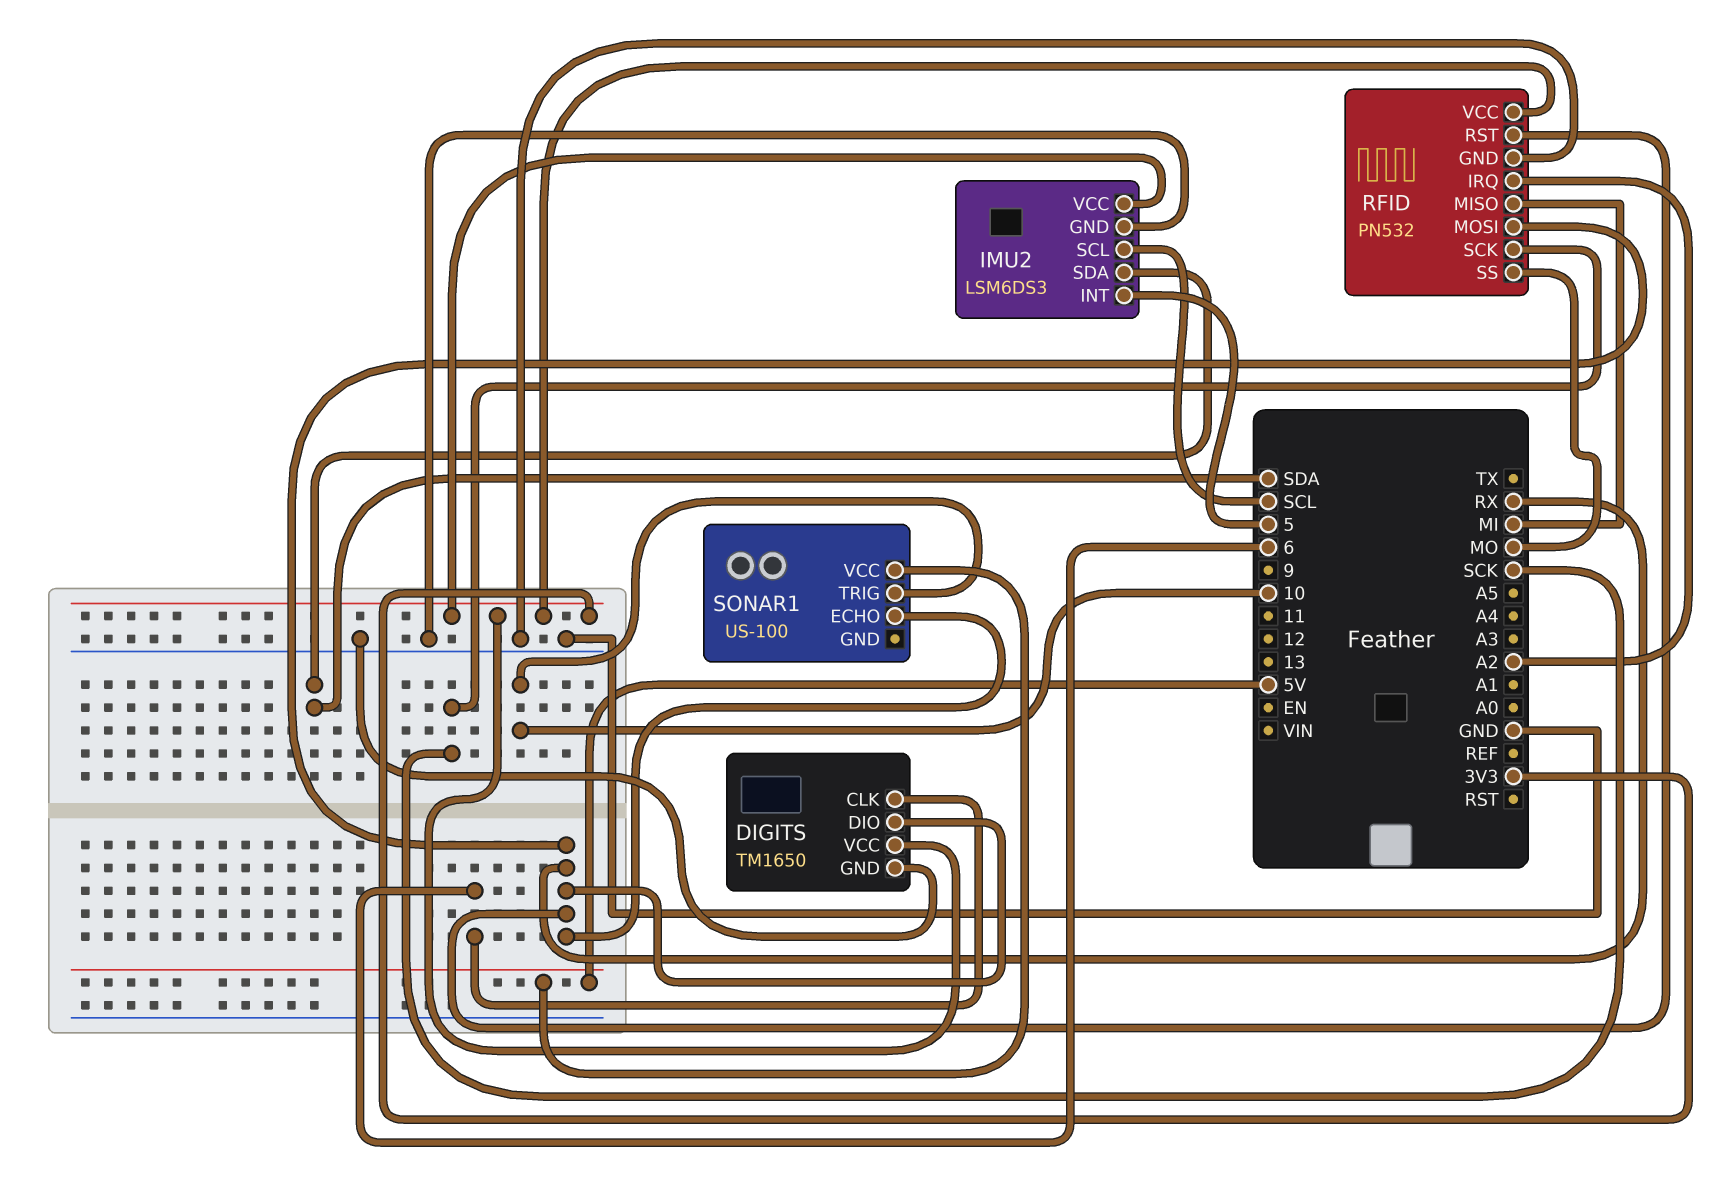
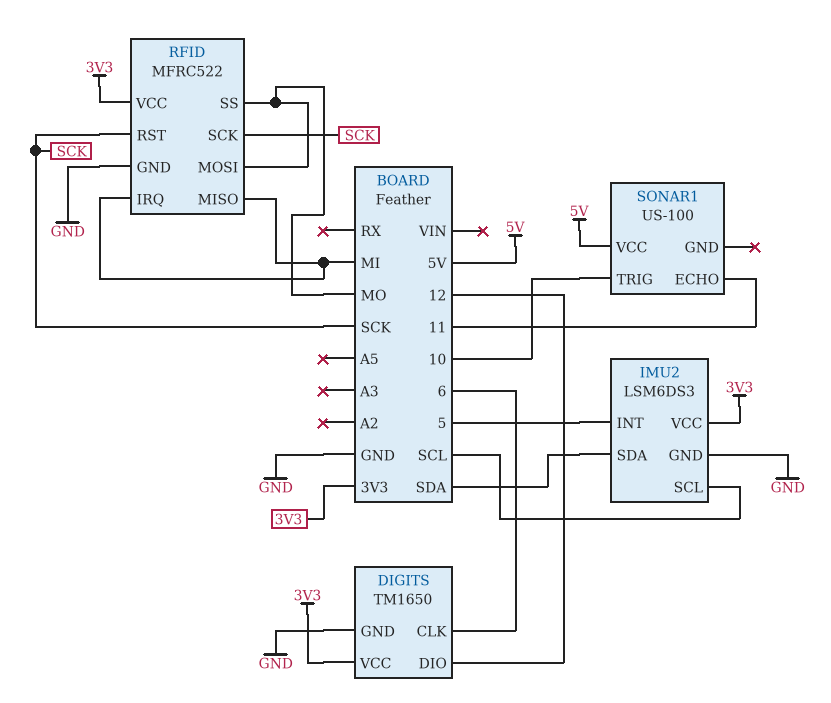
DIGITS pin DIO: RX -> 12
RFID: PN532 -> MFRC522
RFID pin IRQ: A2 -> MI
RFID pin MOSI: RX -> MO
RFID pin RST: RX -> SCK
SONAR1 pin ECHO: RX -> 11

